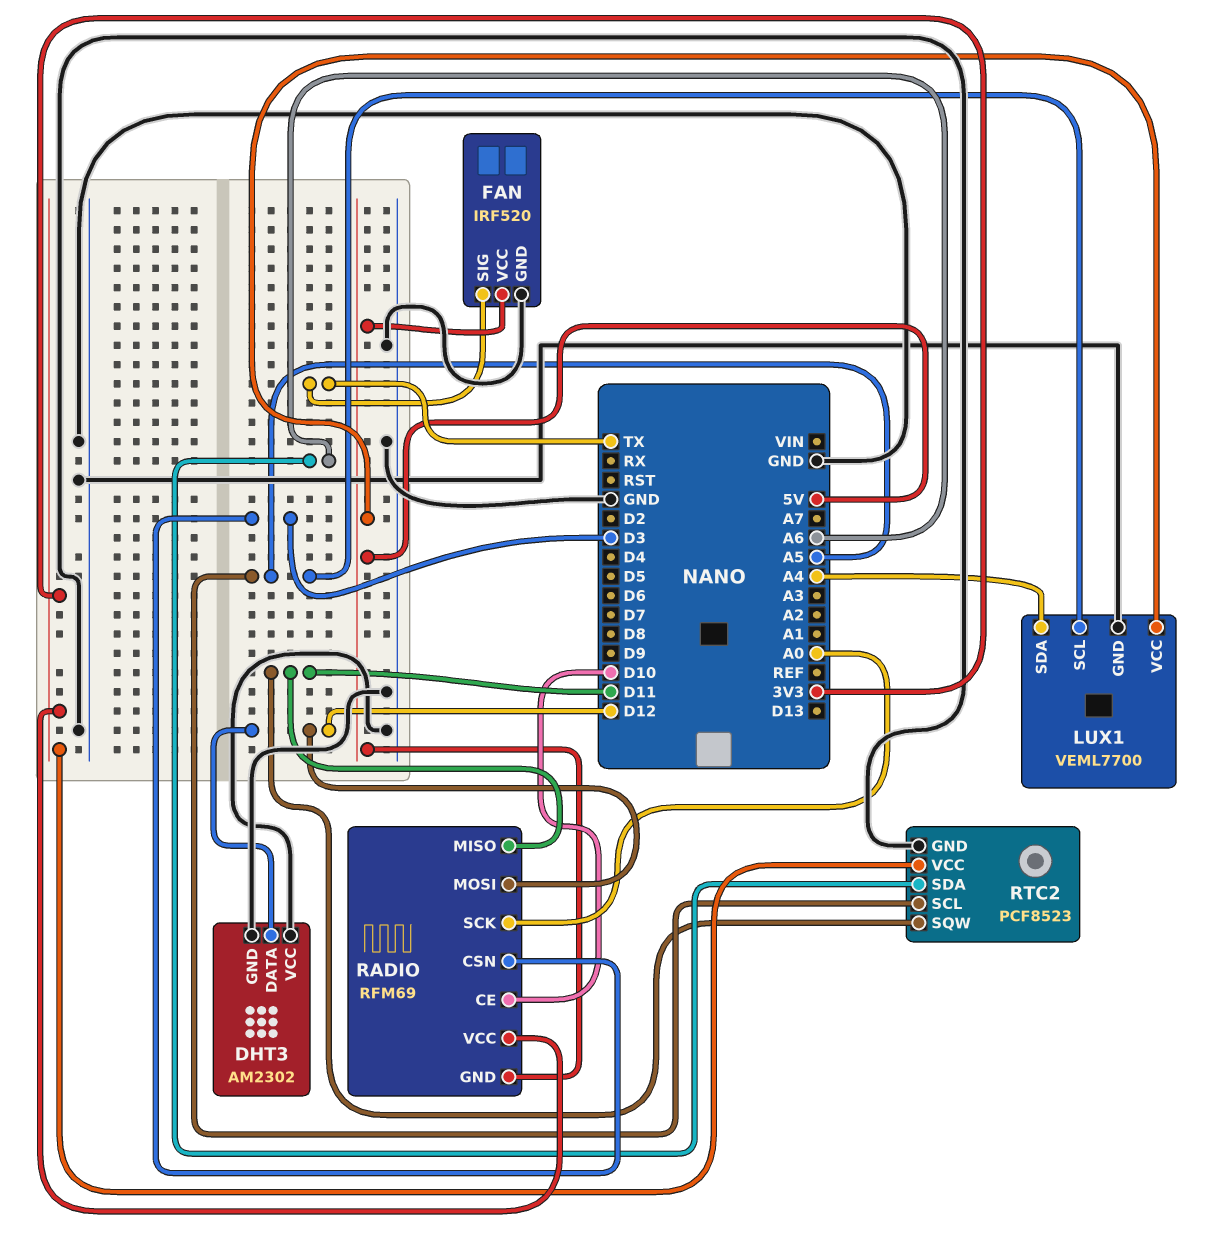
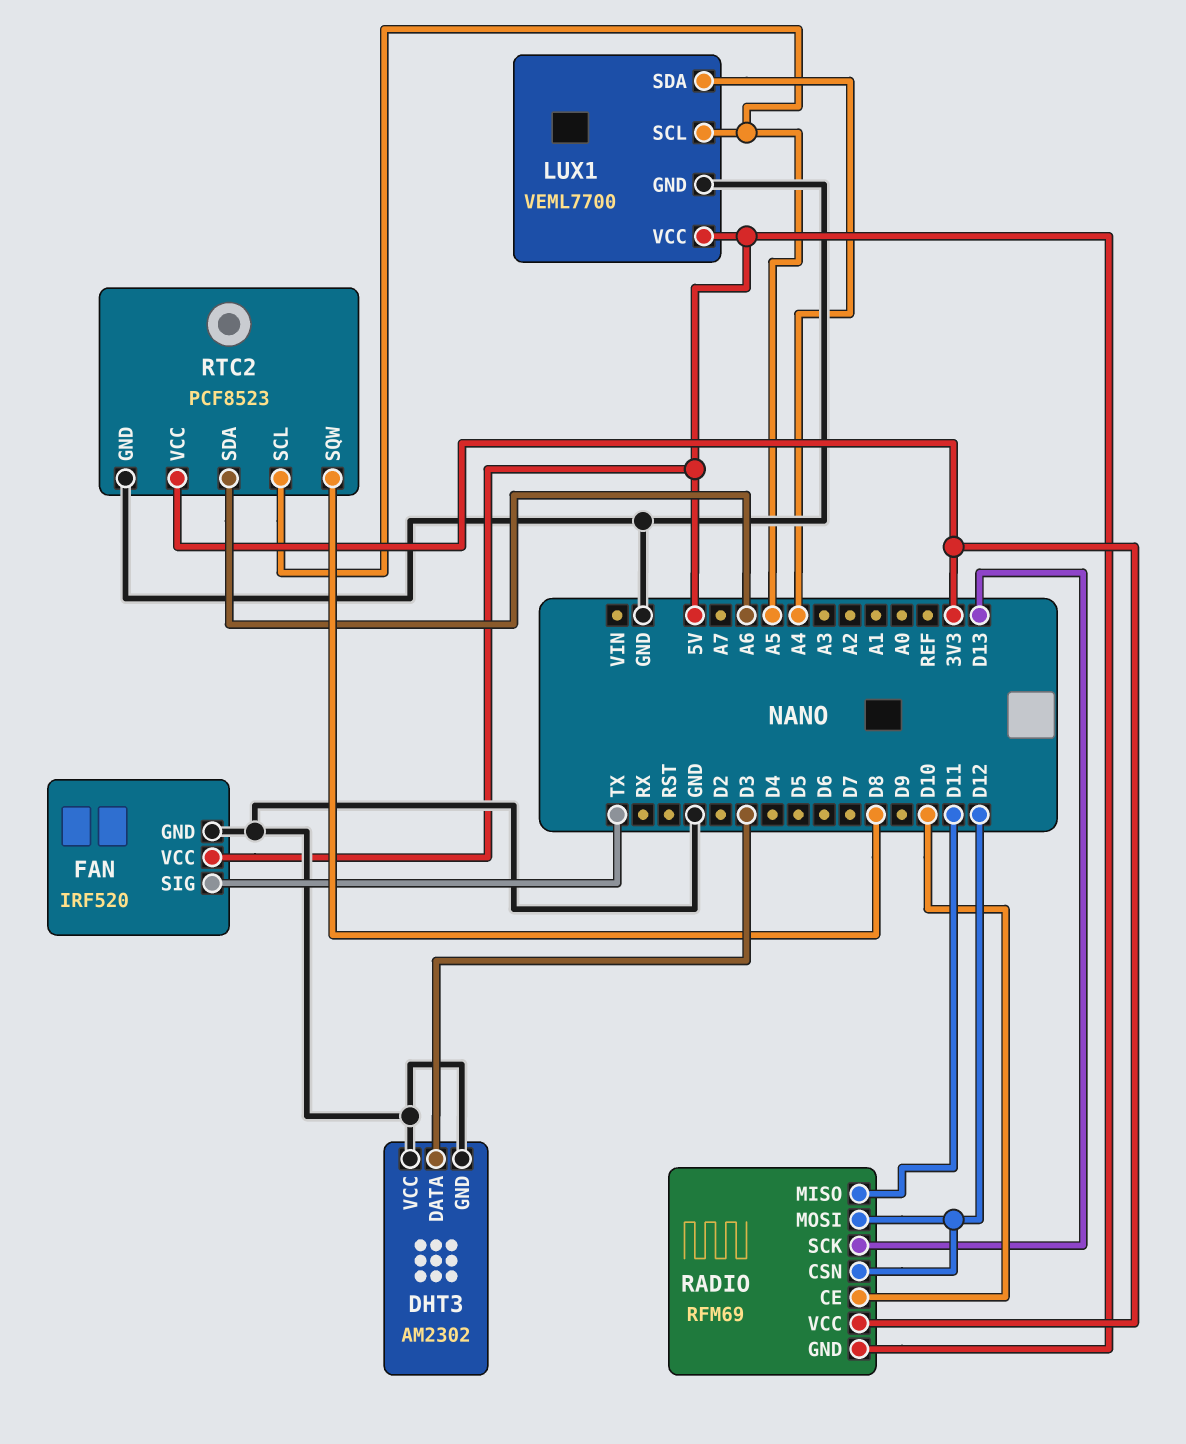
DHT3 pin DATA: D12 -> D3
RADIO pin CSN: D3 -> D12
RADIO pin SCK: A0 -> D13
RTC2 pin SQW: D11 -> D8

